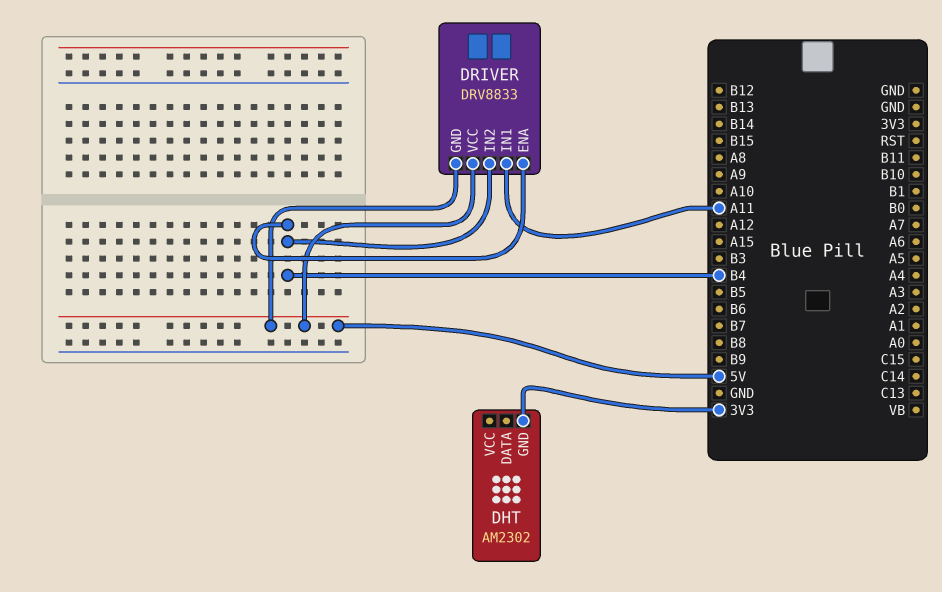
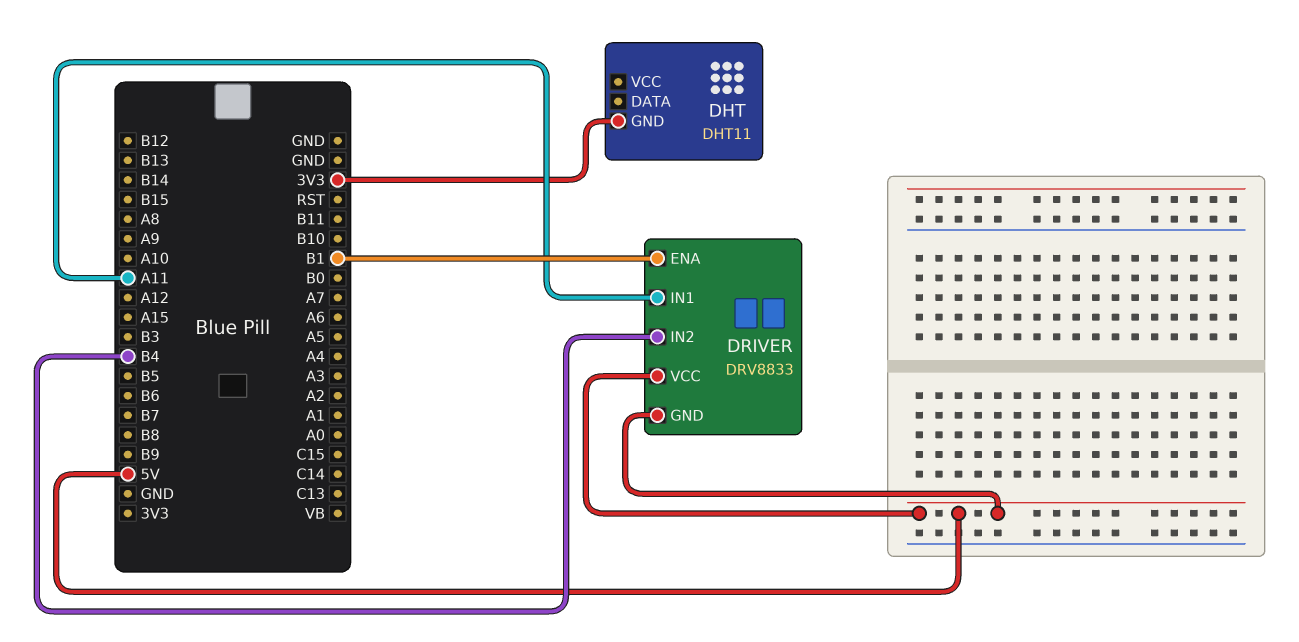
DHT: AM2302 -> DHT11
DRIVER pin ENA: B4 -> B1

